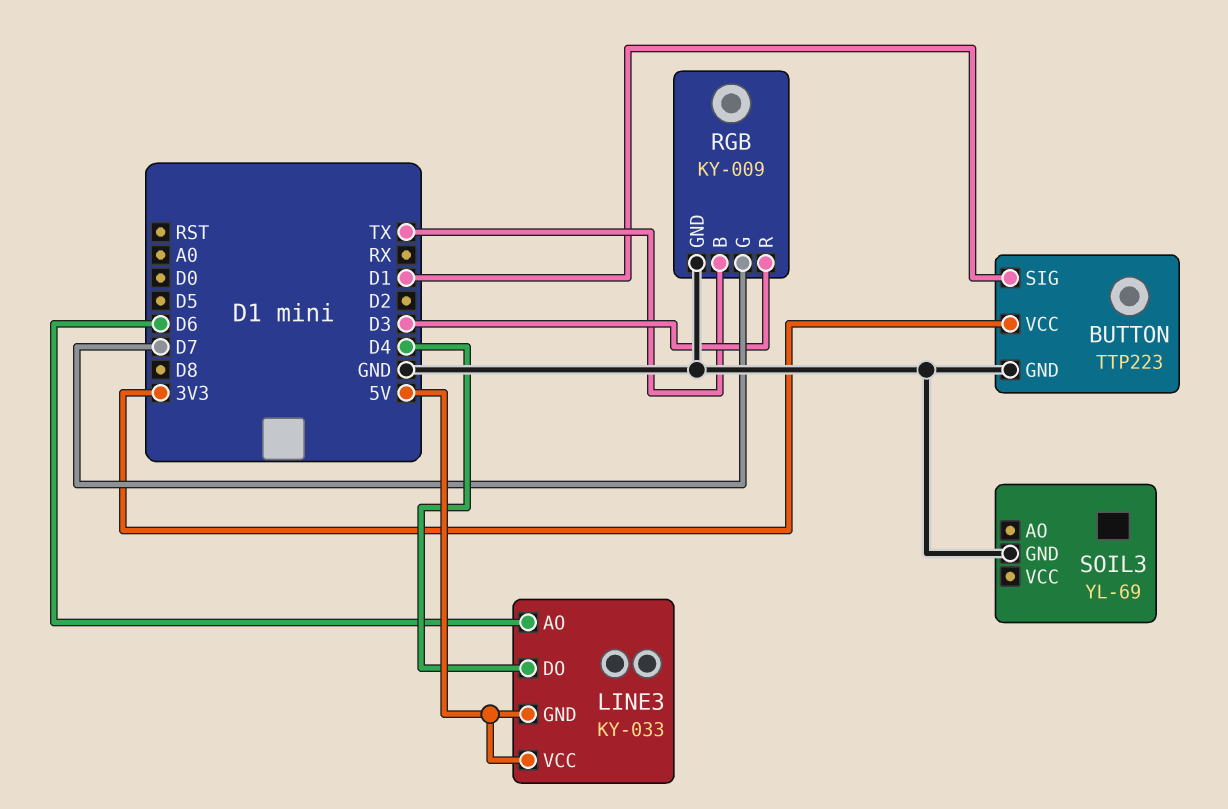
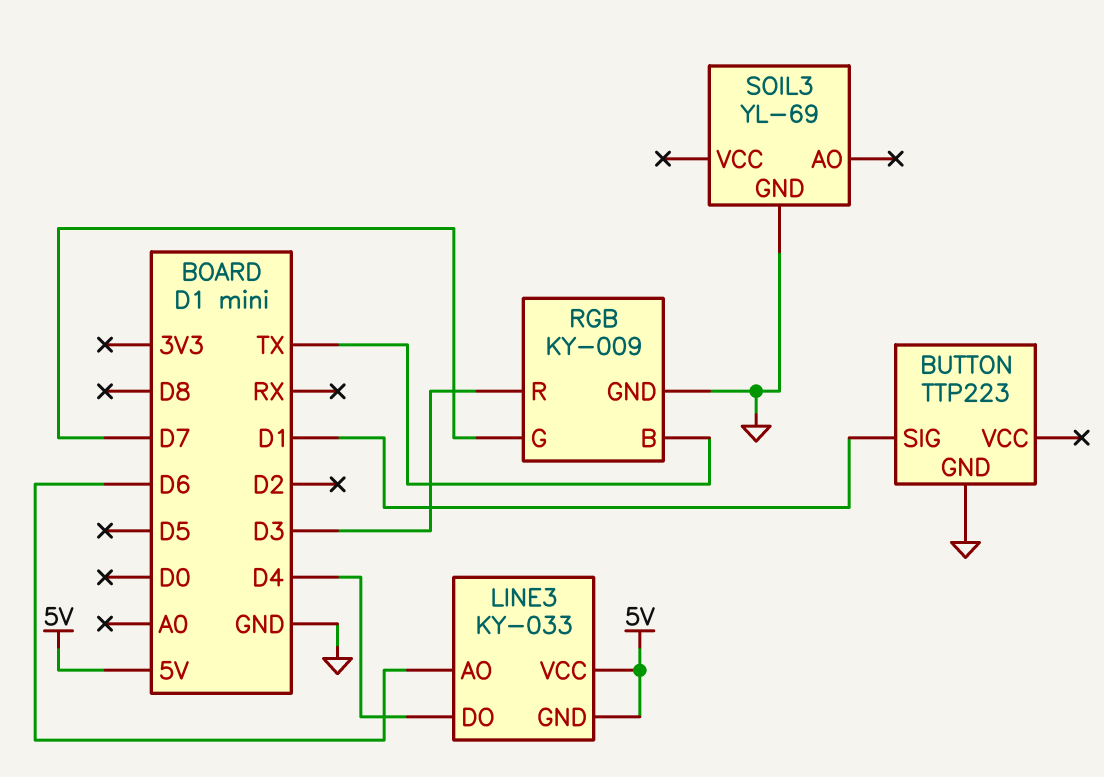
BUTTON pin VCC: 3V3 -> none

